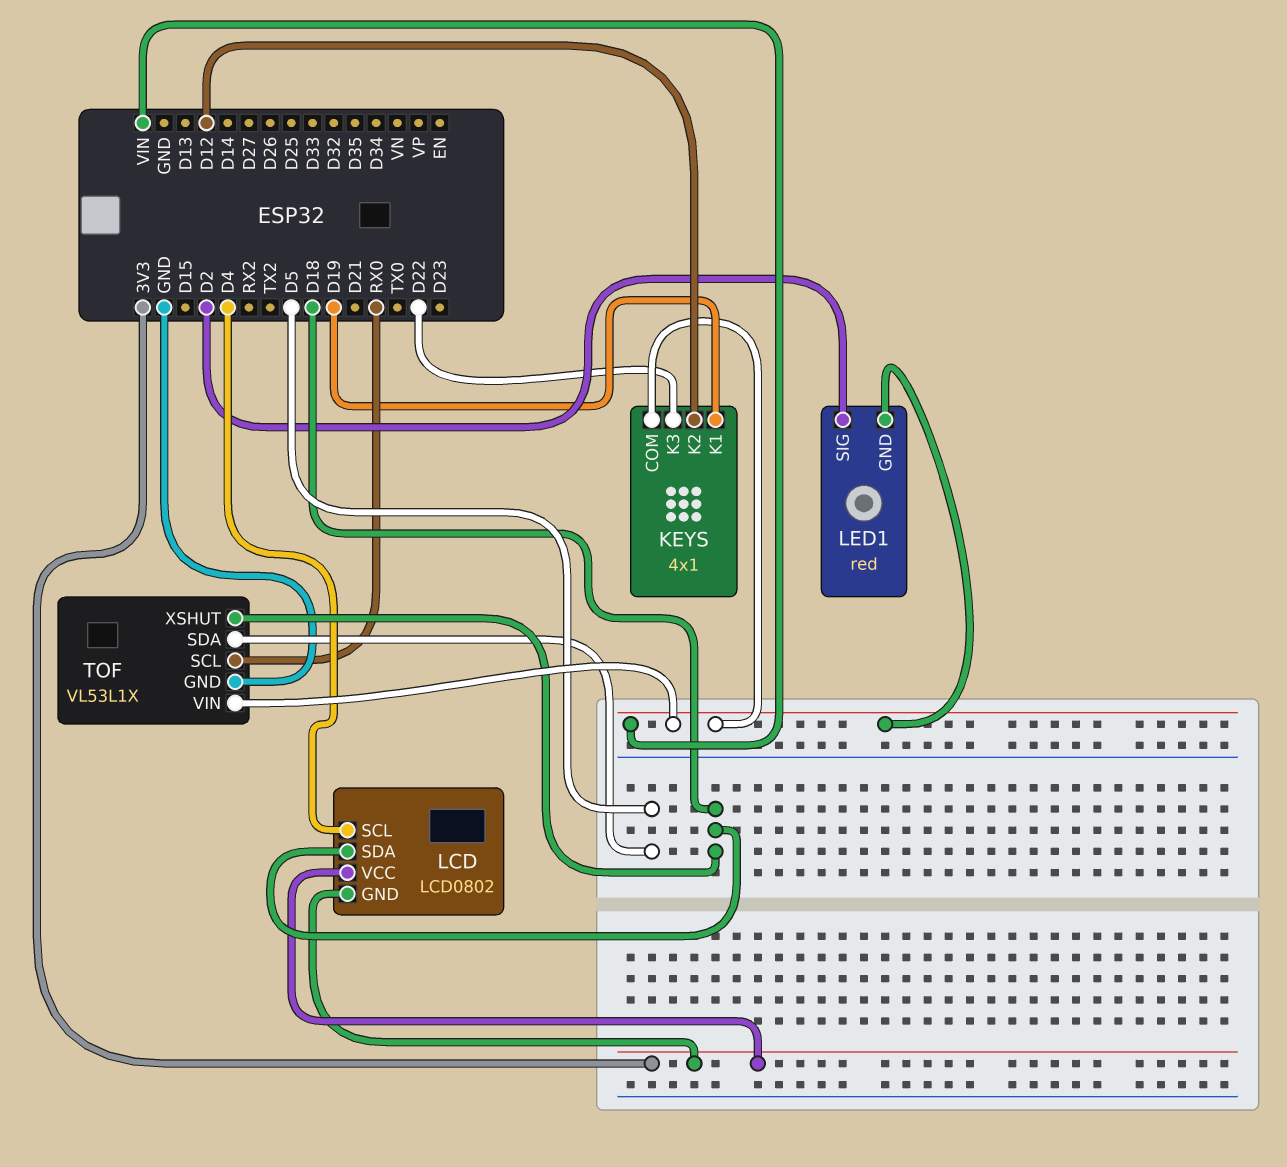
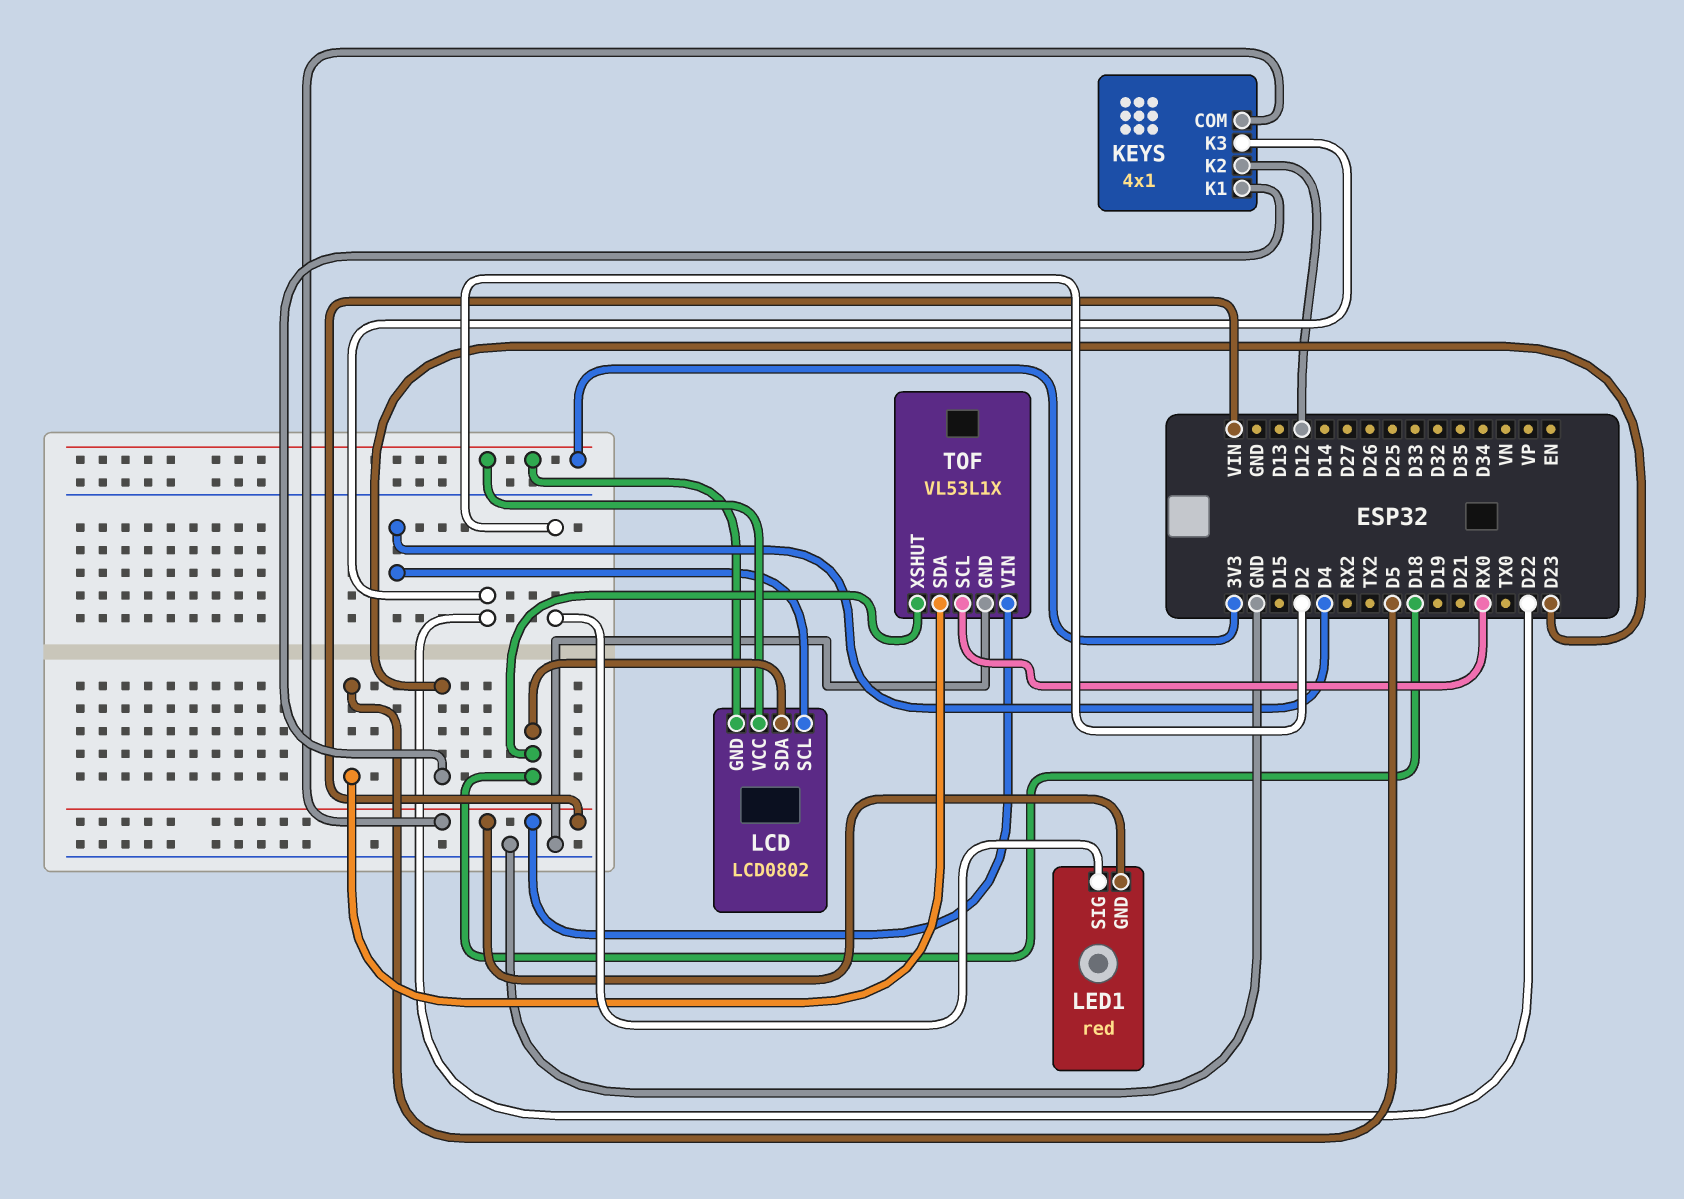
KEYS pin K1: D19 -> D23

